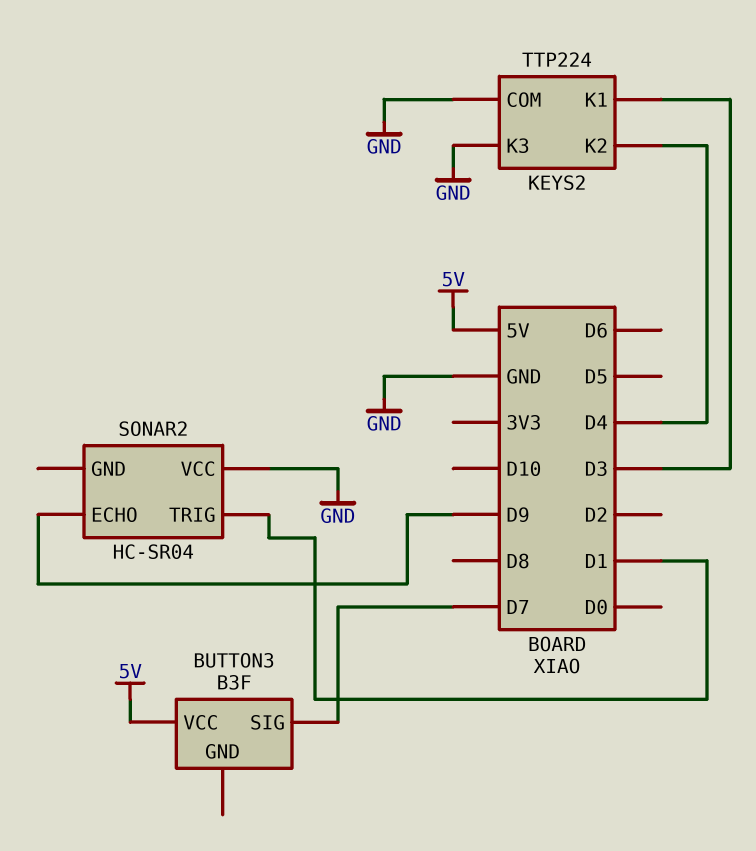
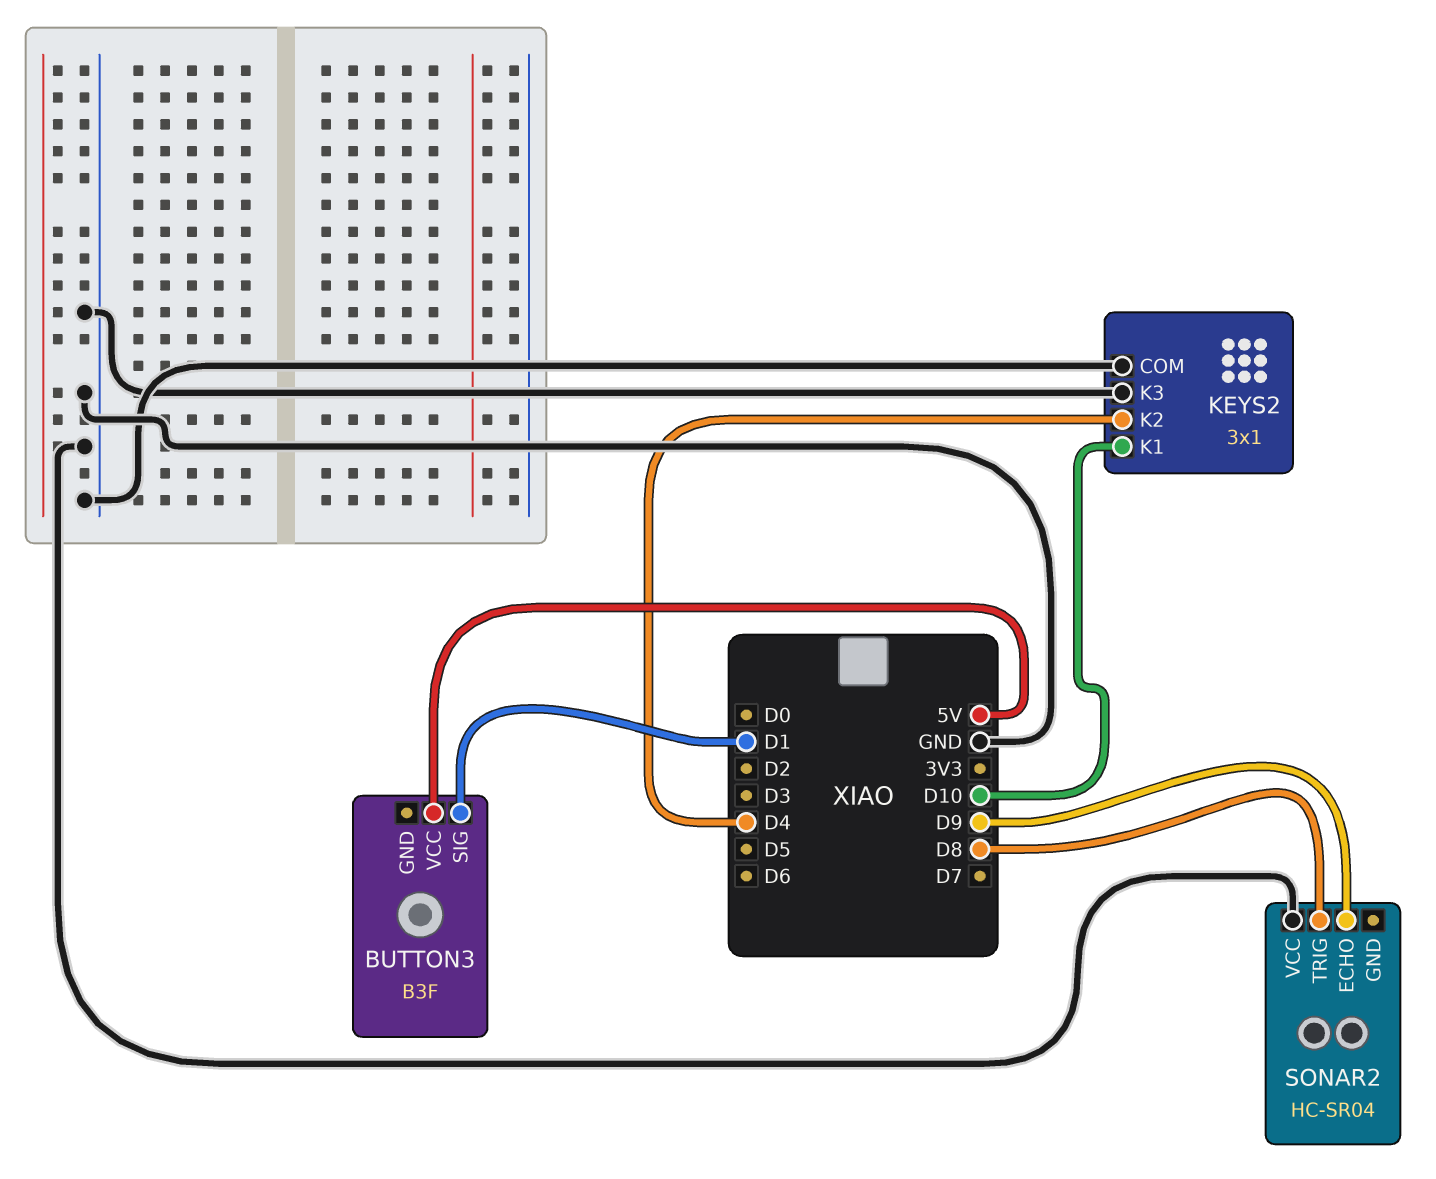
BUTTON3 pin SIG: D7 -> D1
KEYS2: TTP224 -> 3x1
KEYS2 pin K1: D3 -> D10
SONAR2 pin TRIG: D1 -> D8

